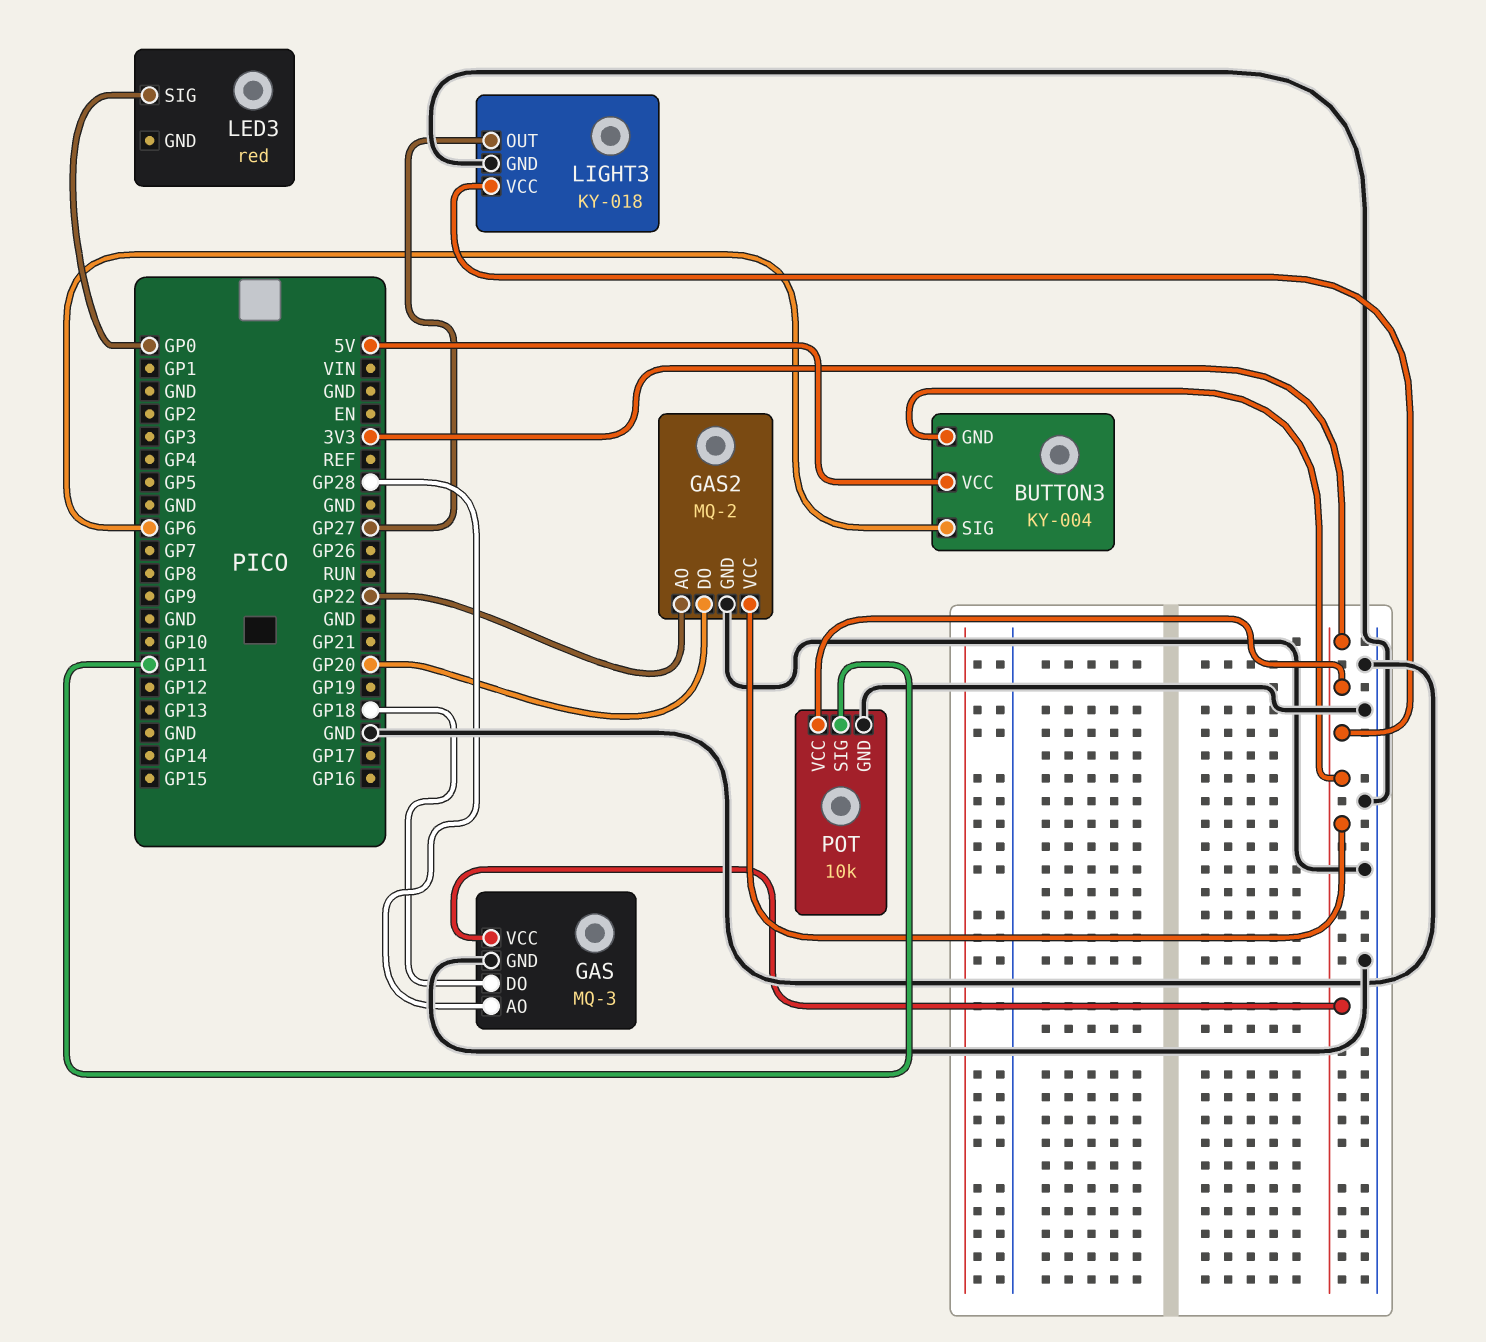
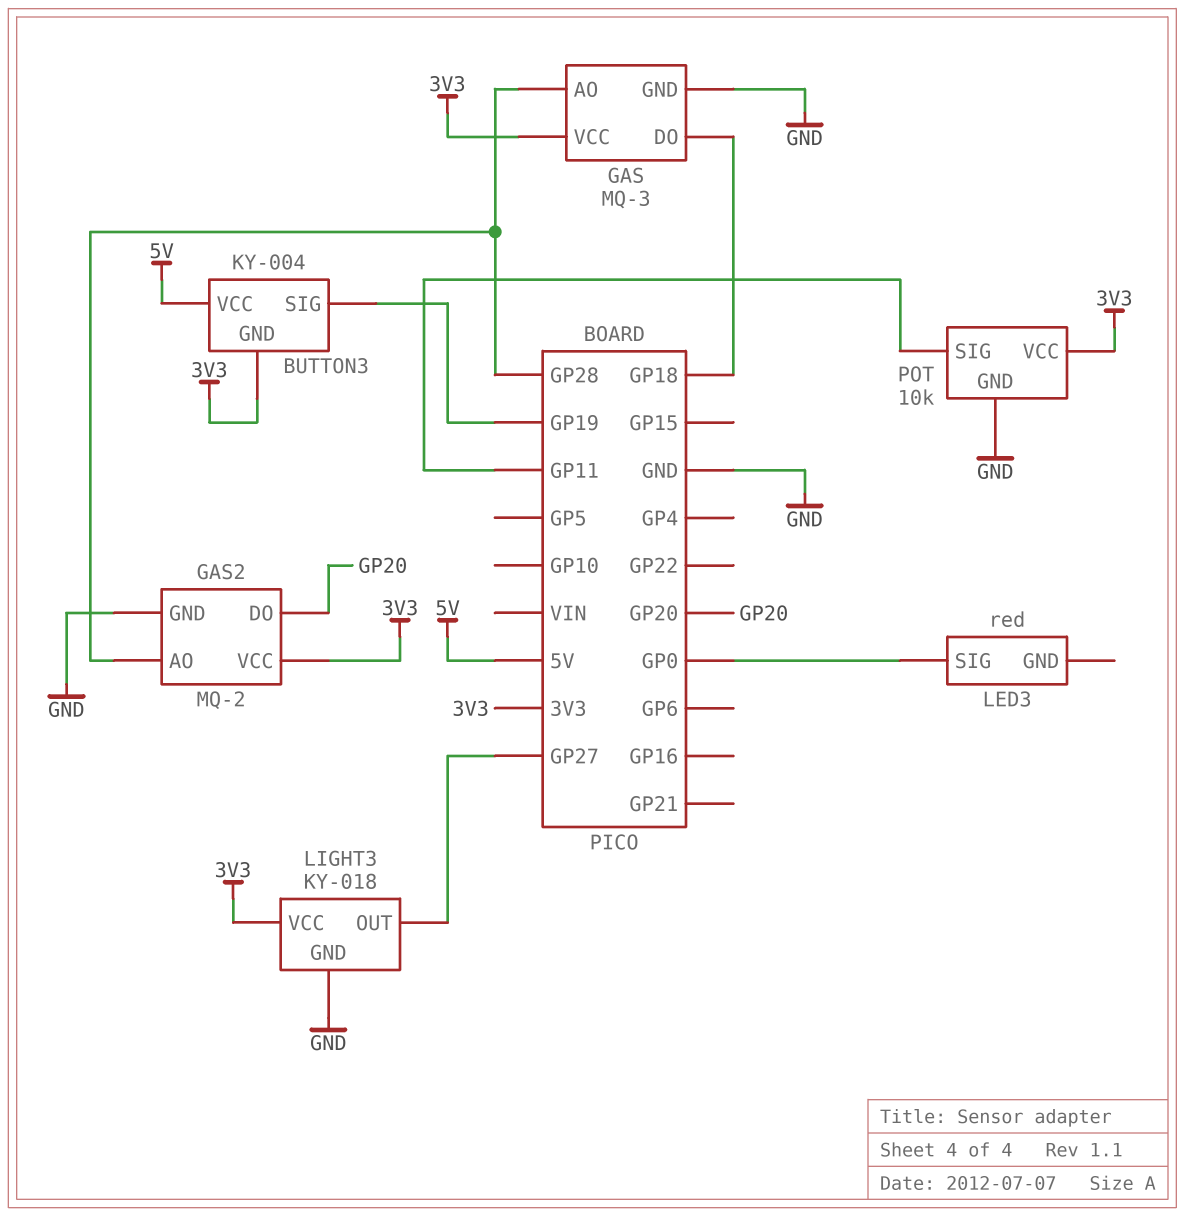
BUTTON3 pin SIG: GP6 -> GP19
GAS2 pin AO: GP22 -> GP28

